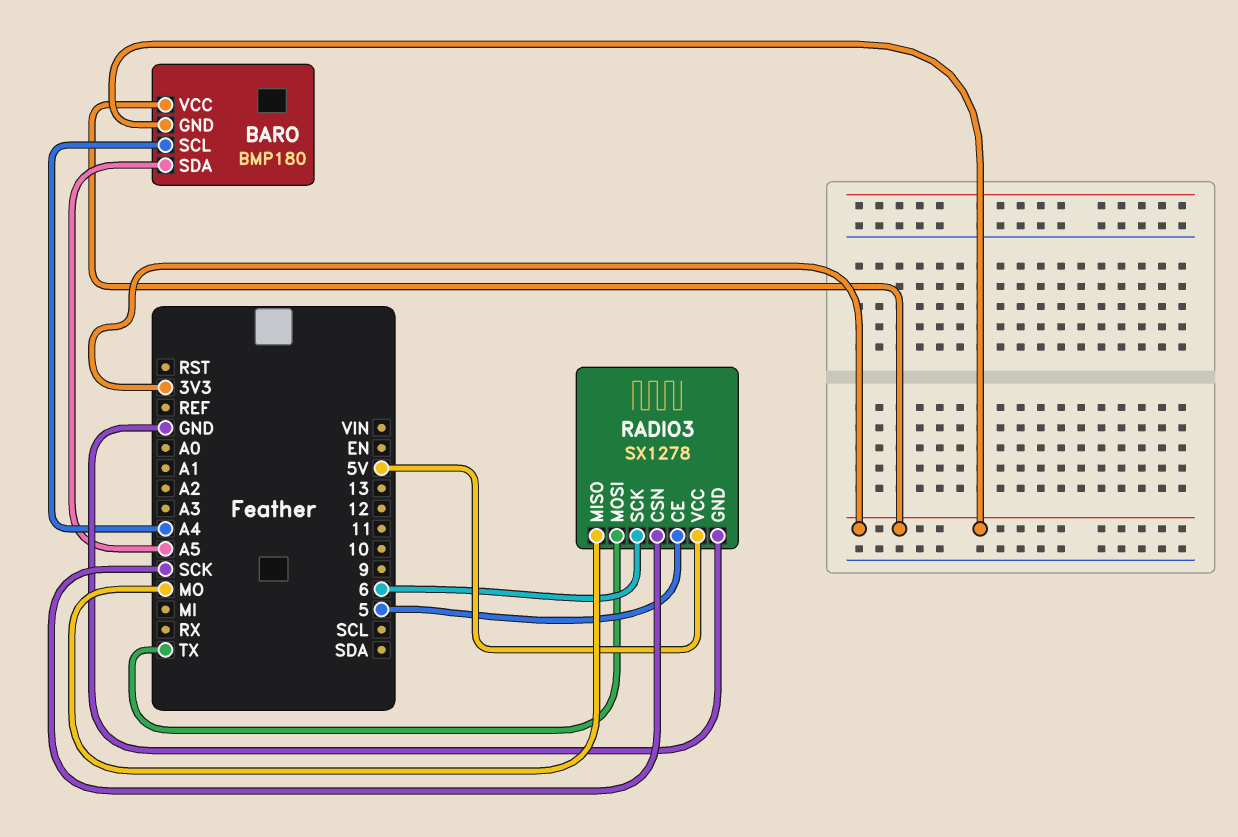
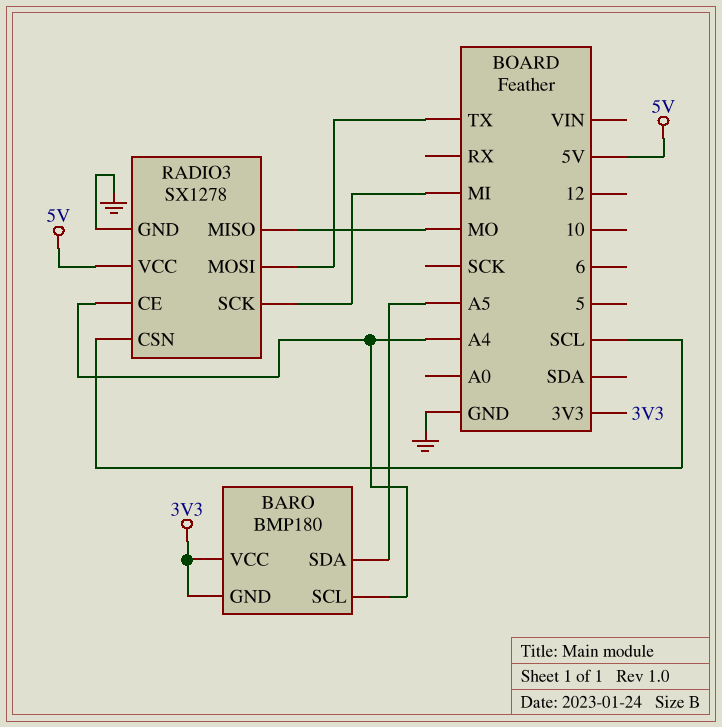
RADIO3 pin CE: 5 -> A4
RADIO3 pin CSN: SCK -> SCL
RADIO3 pin SCK: 6 -> MI

